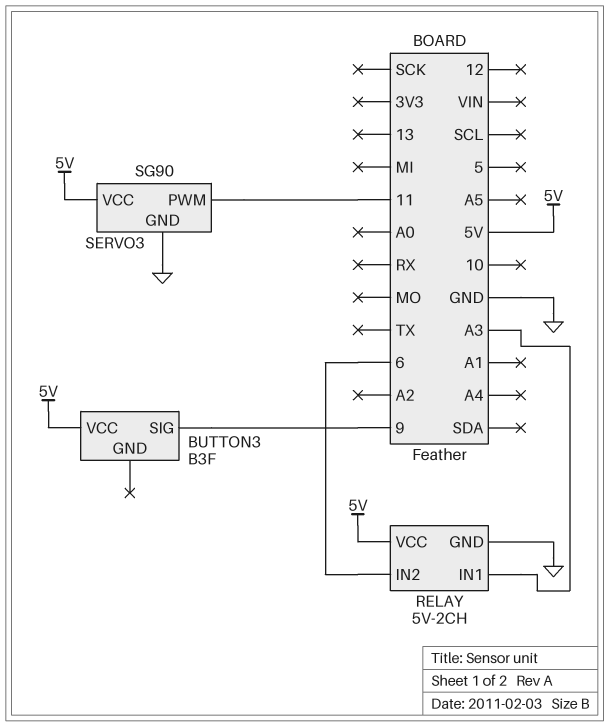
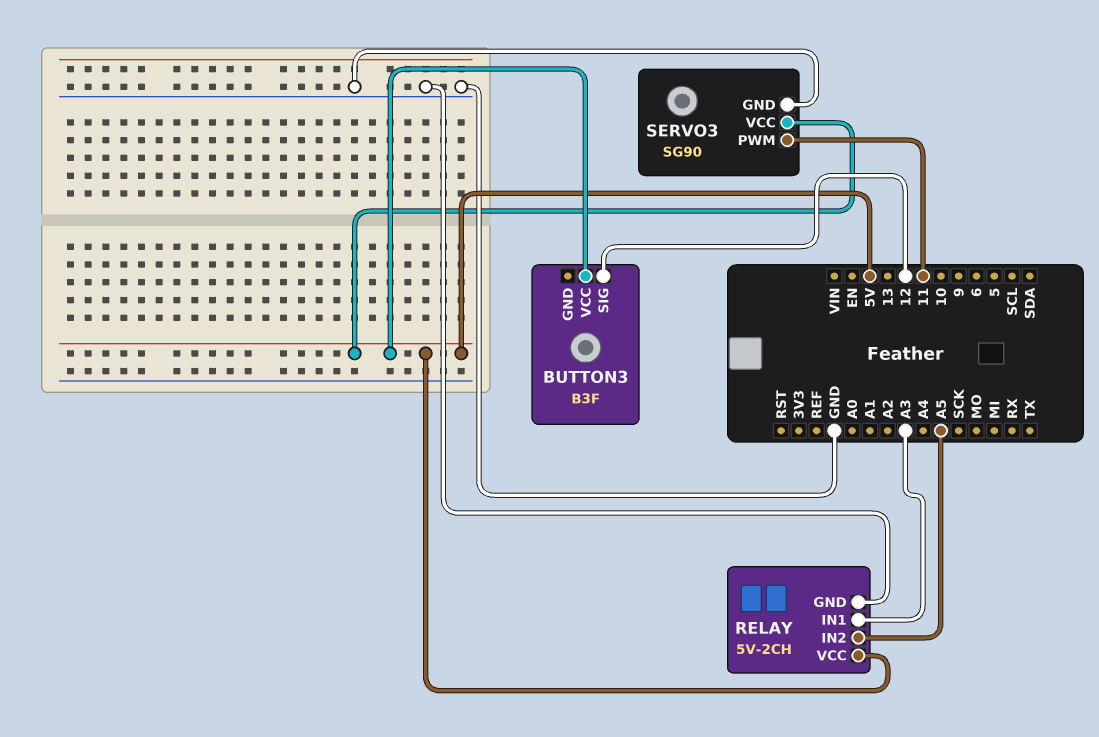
BUTTON3 pin SIG: 9 -> 12
RELAY pin IN2: 6 -> A5

